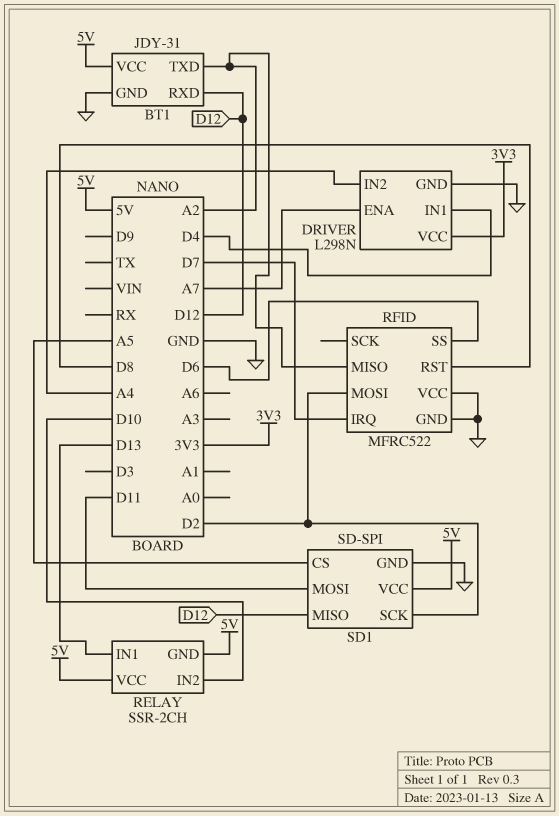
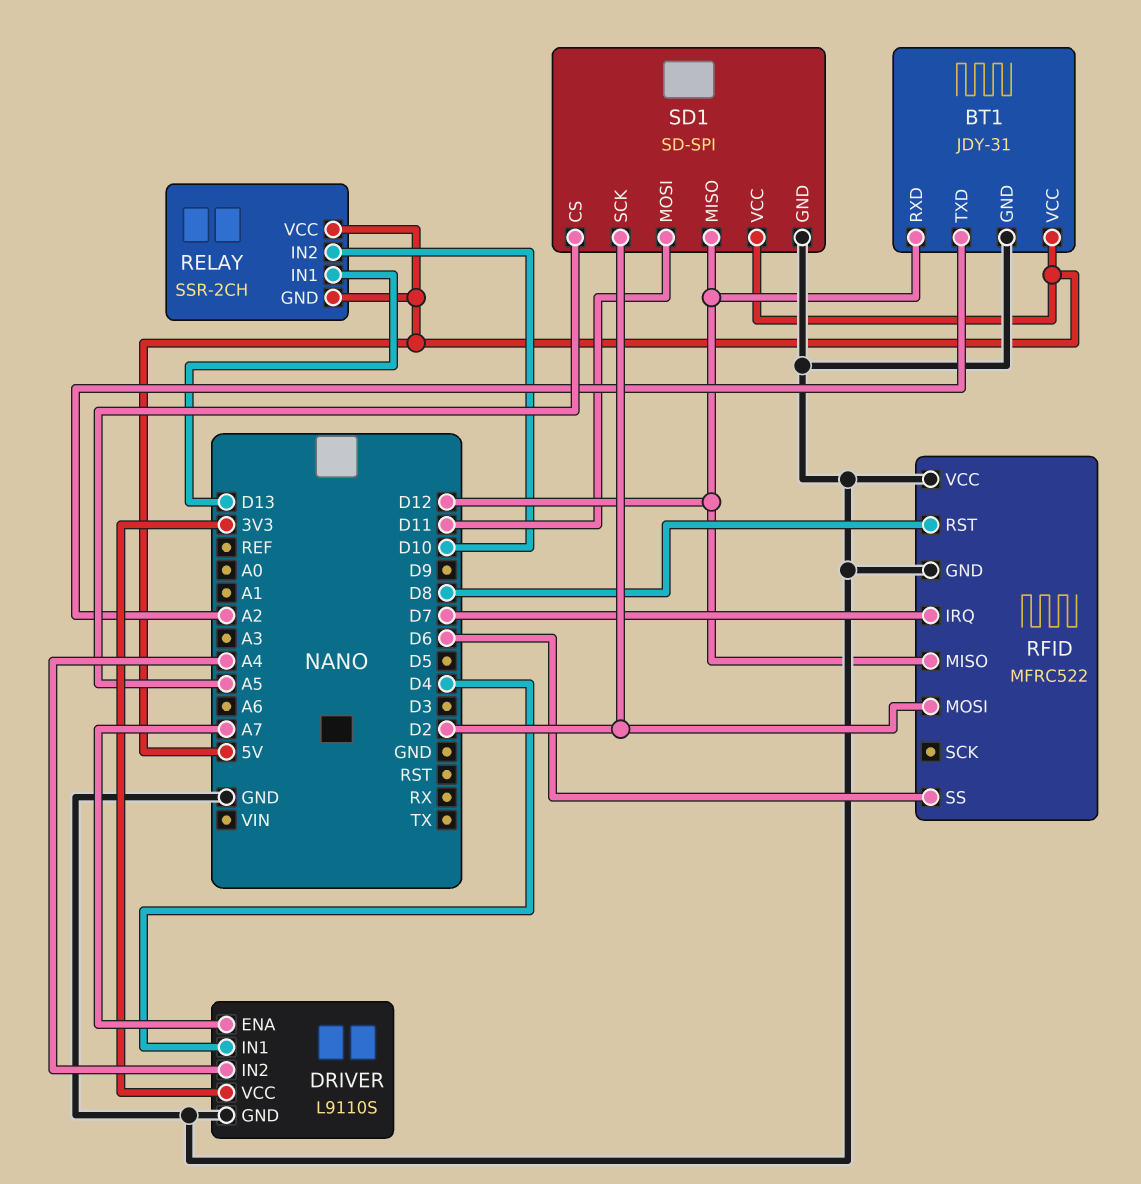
DRIVER: L298N -> L9110S
RFID pin MISO: A2 -> D12

